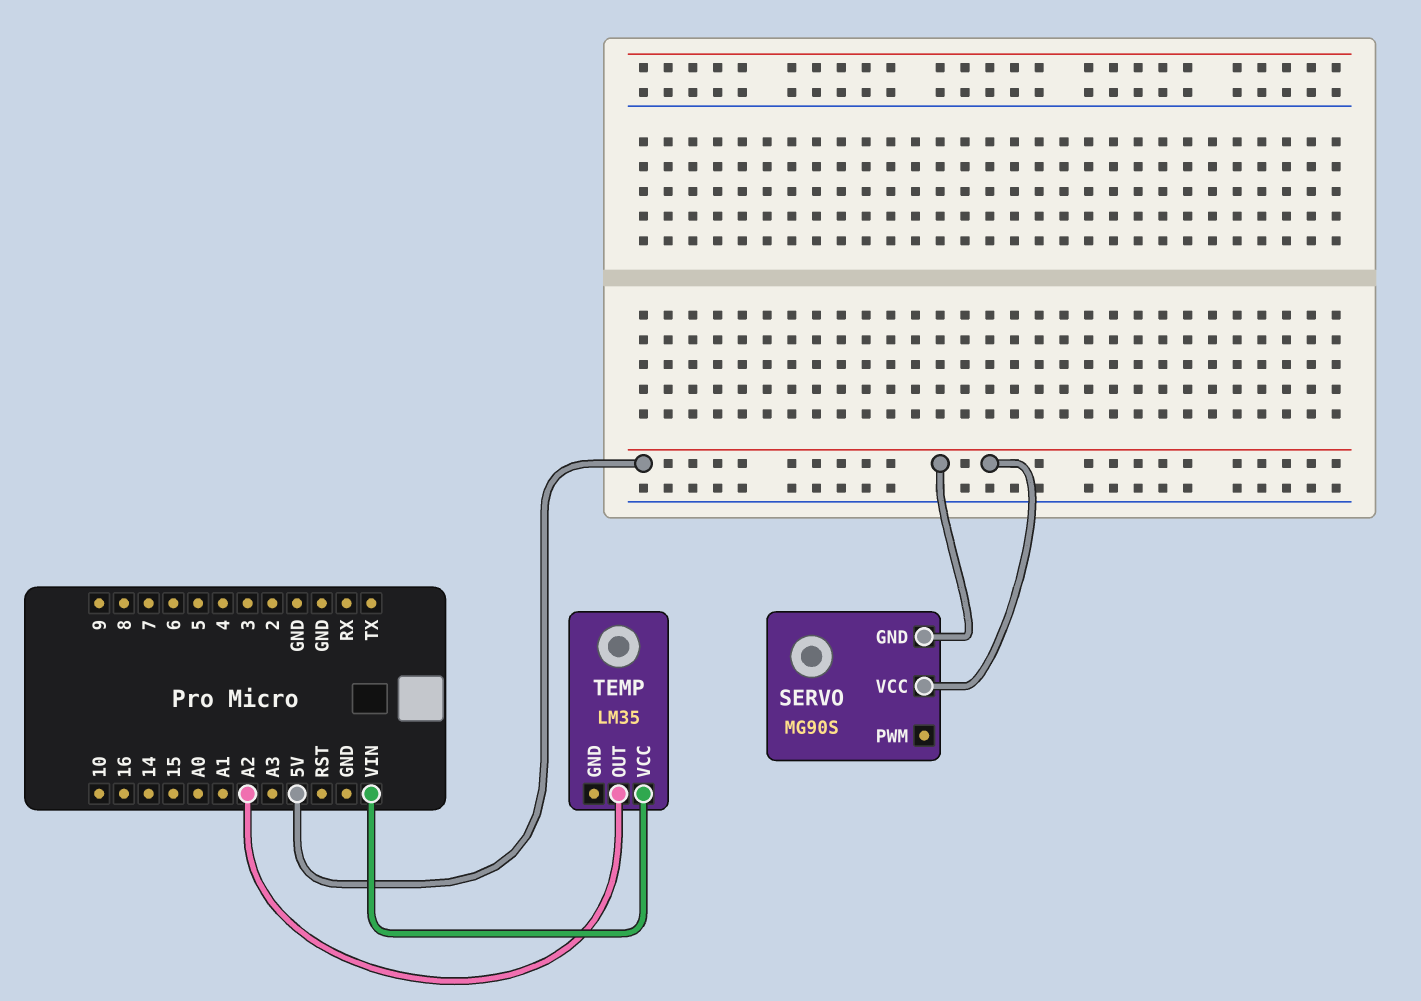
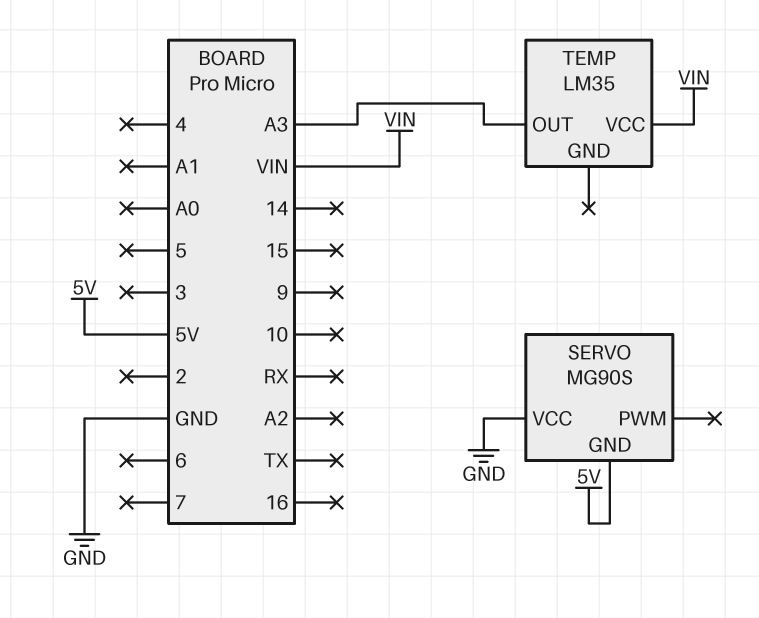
SERVO pin VCC: 5V -> GND
TEMP pin OUT: A2 -> A3

